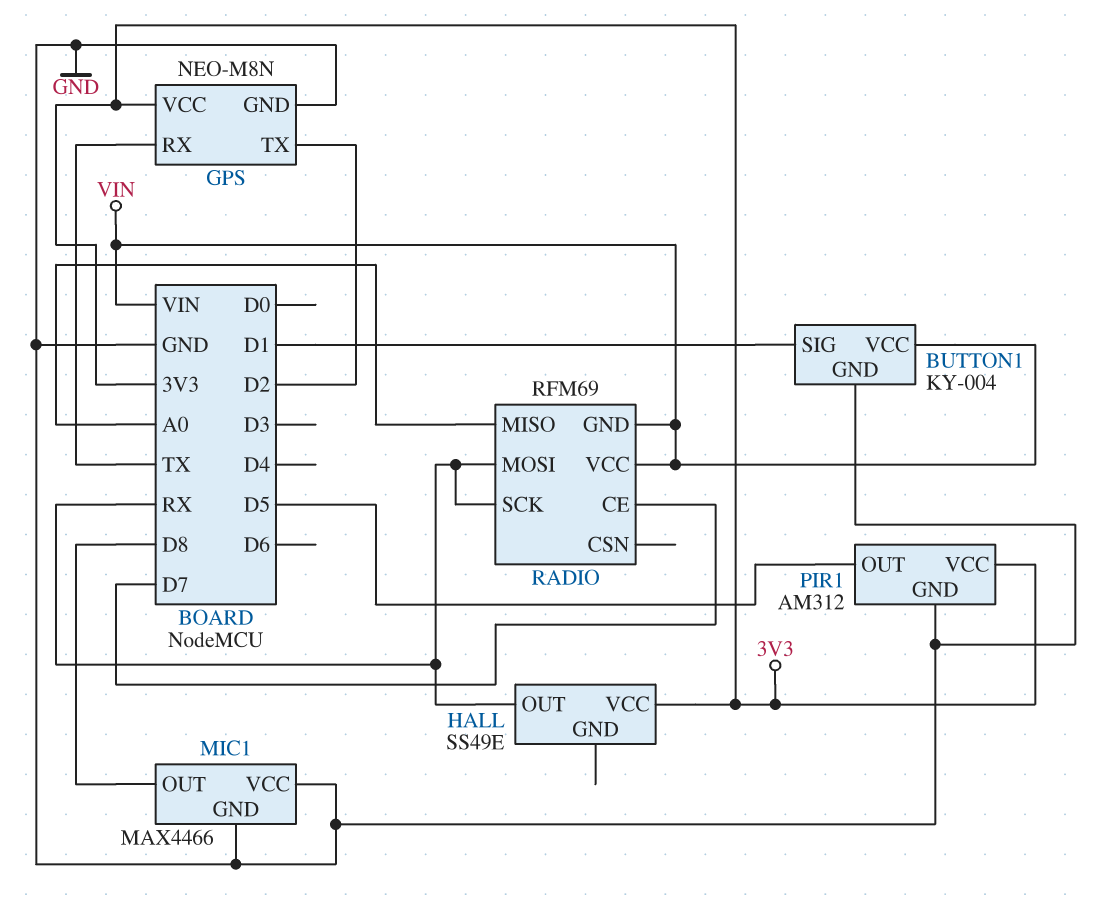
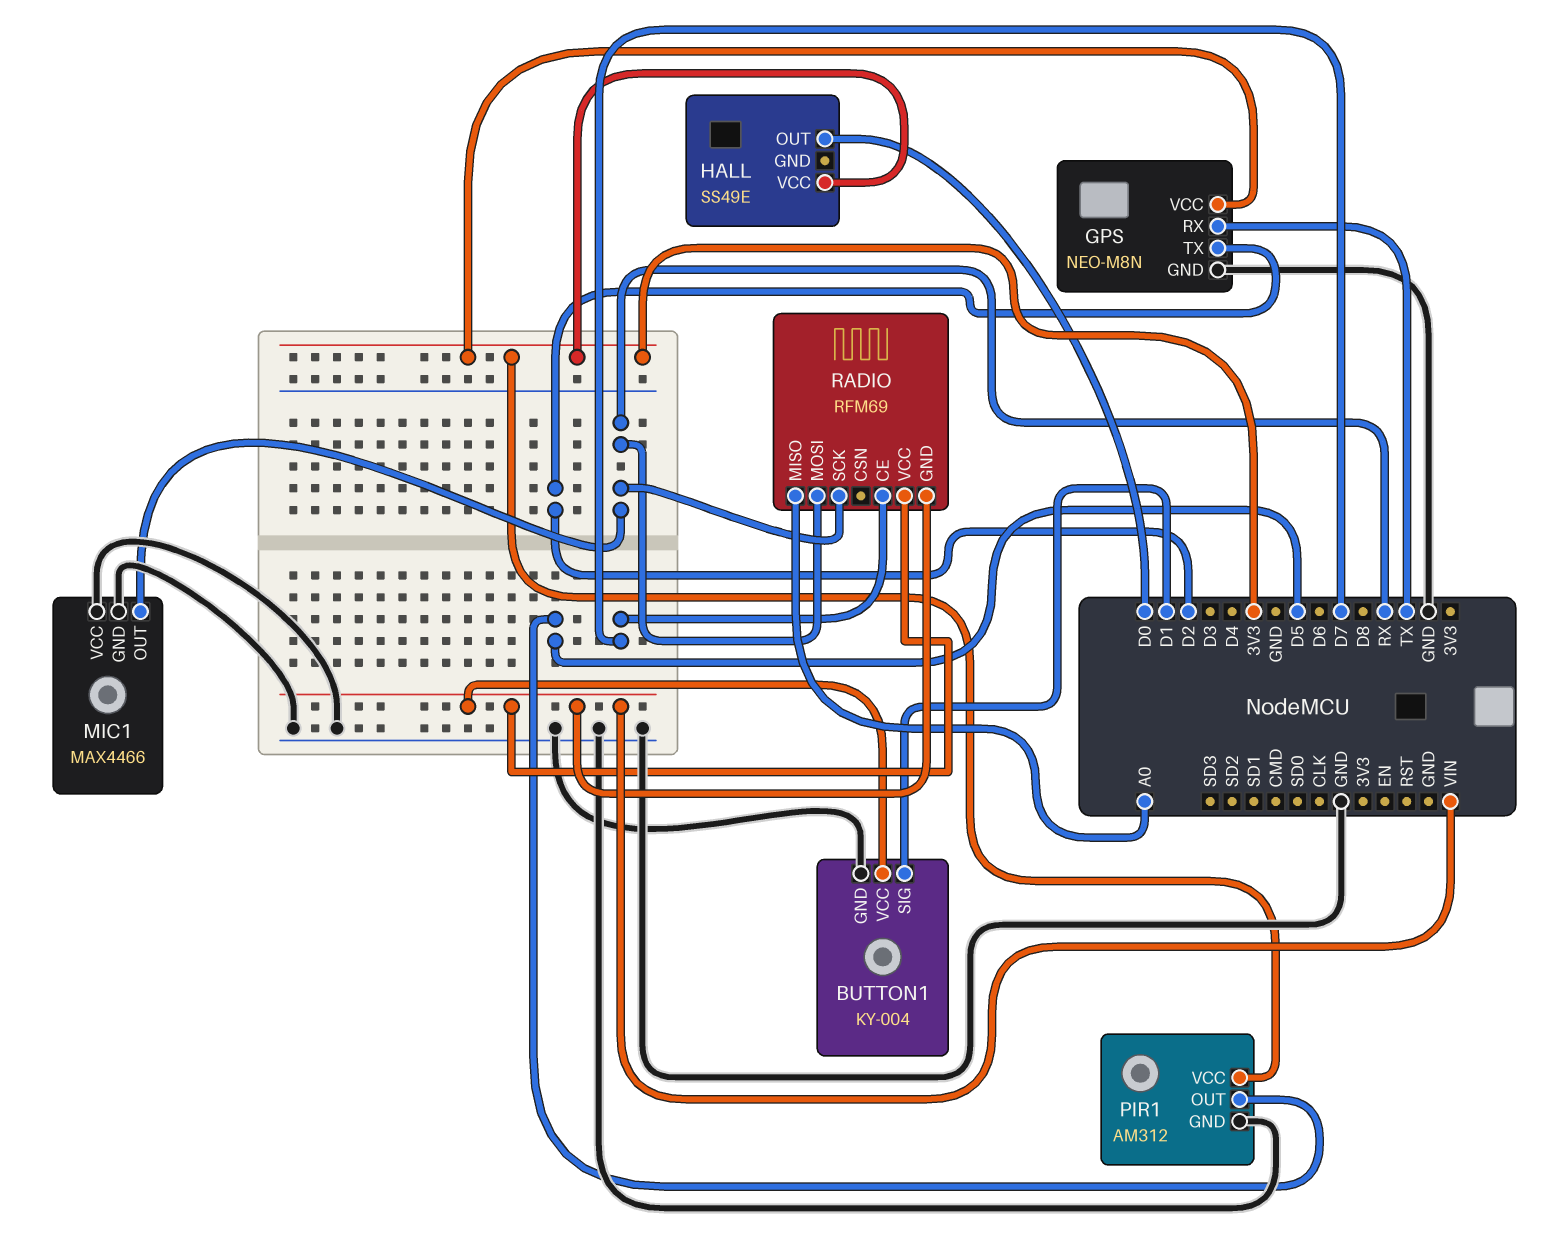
HALL pin OUT: RX -> D0
MIC1 pin OUT: D8 -> RX

